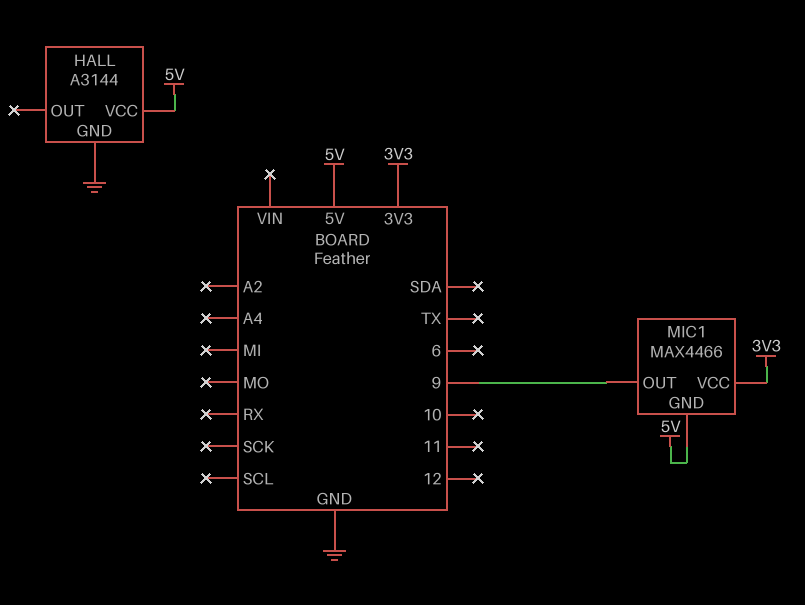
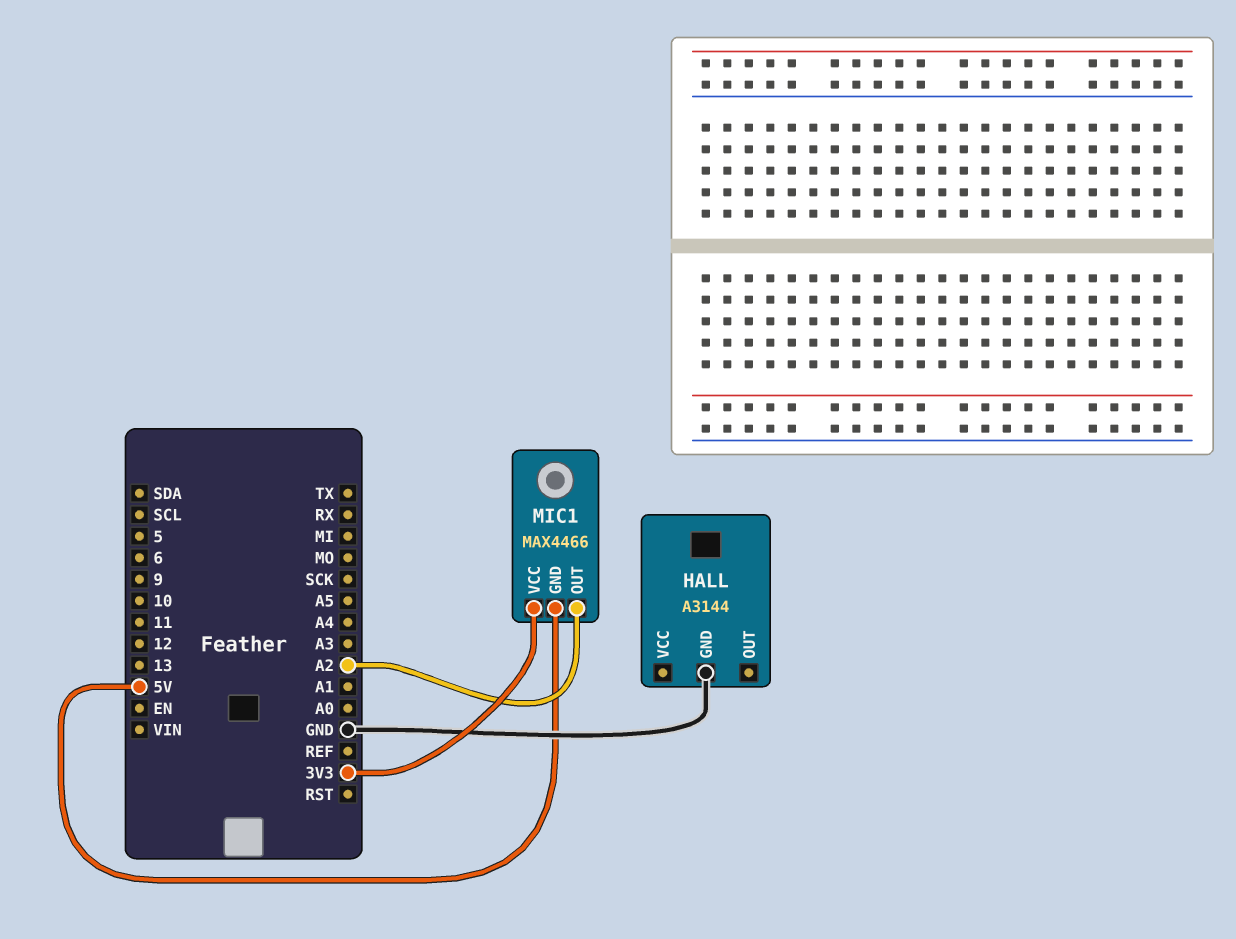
HALL pin VCC: 5V -> none
MIC1 pin OUT: 9 -> A2

